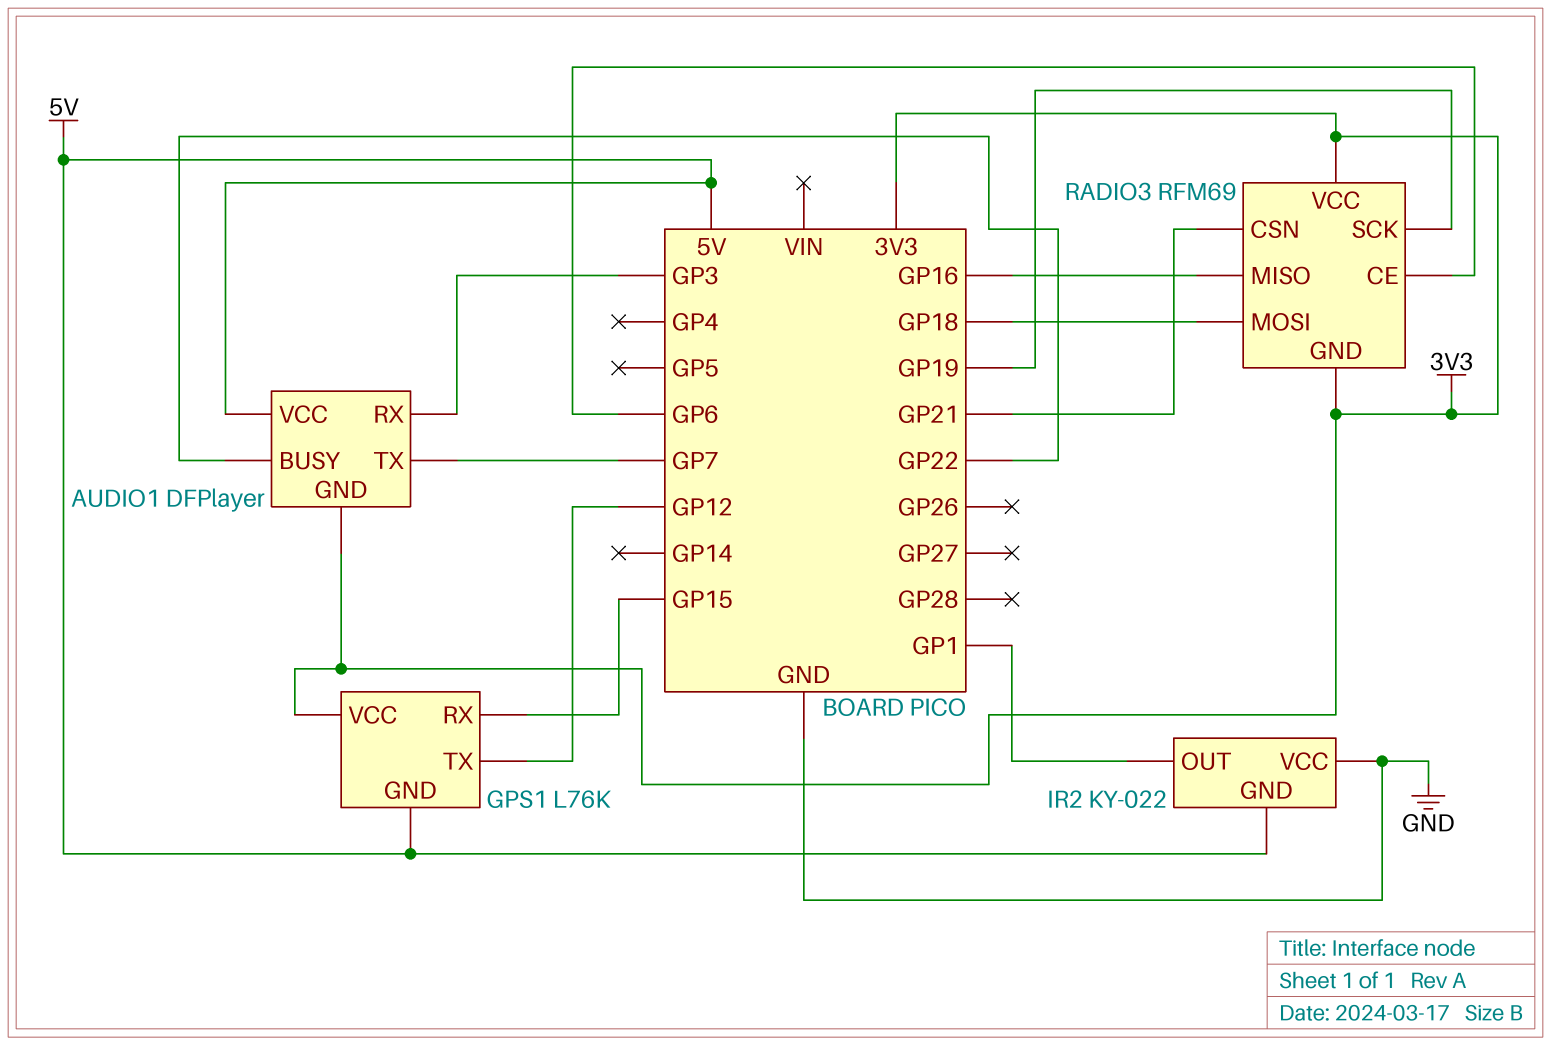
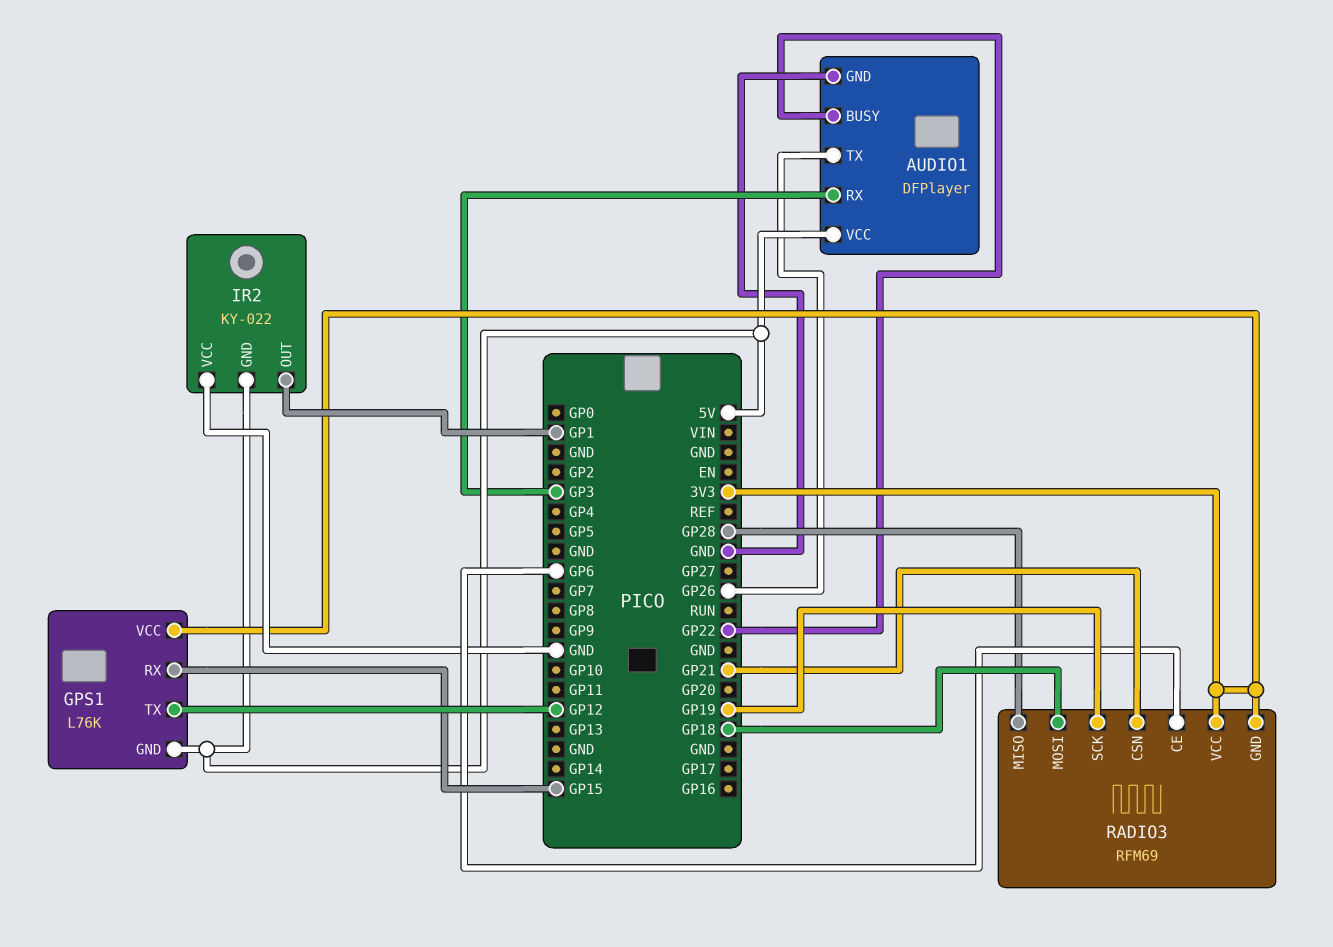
AUDIO1 pin GND: 3V3 -> GND
AUDIO1 pin TX: GP7 -> GP26
RADIO3 pin MISO: GP16 -> GP28

